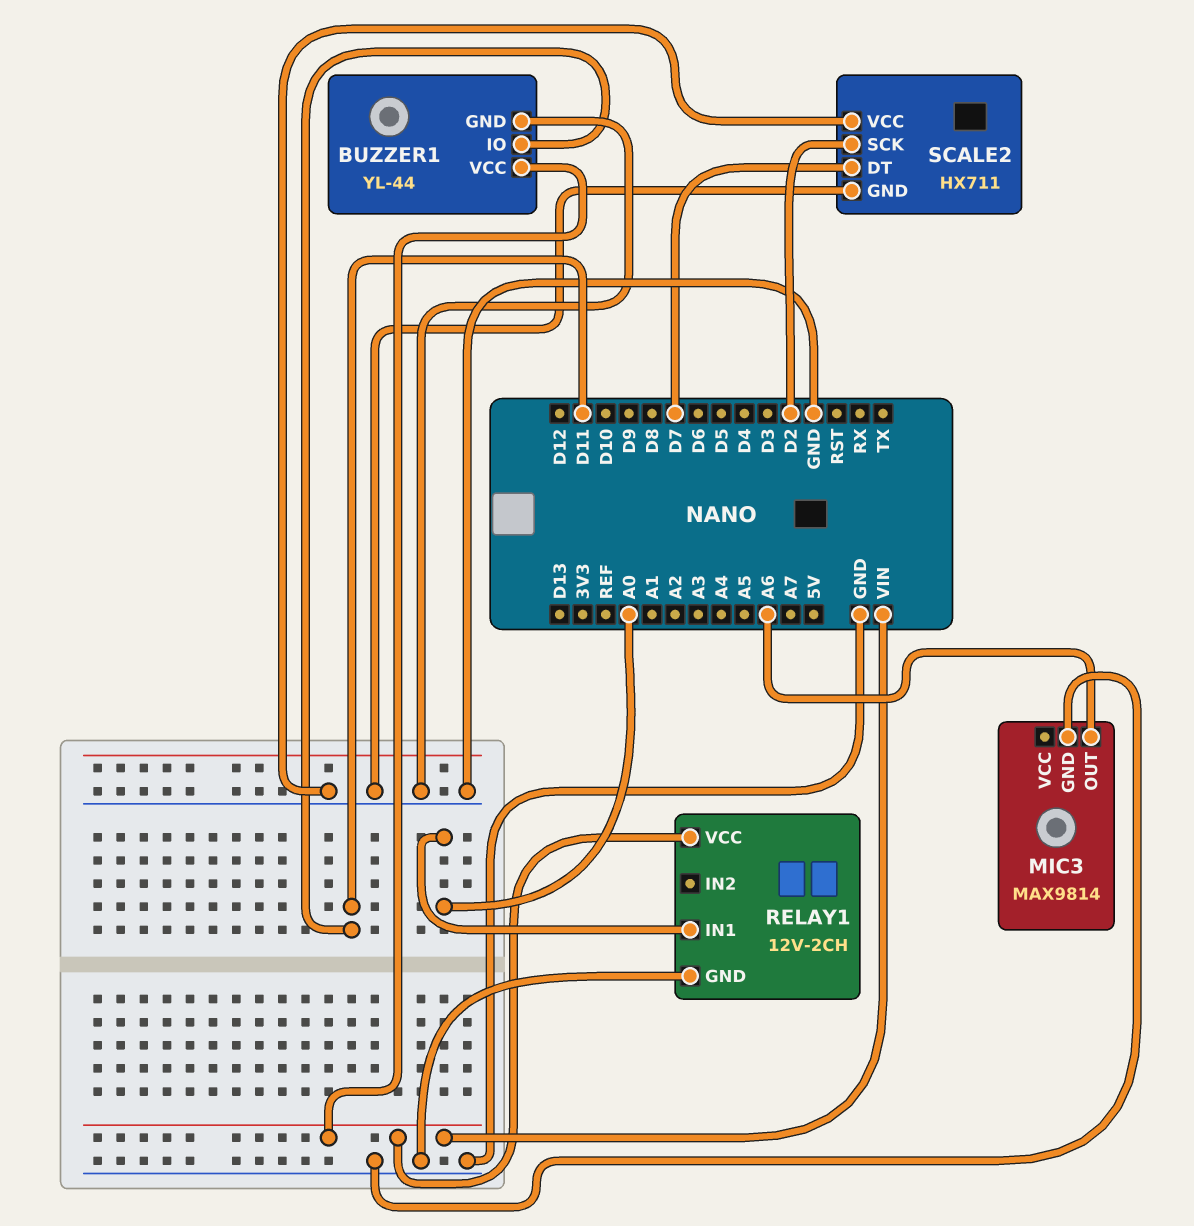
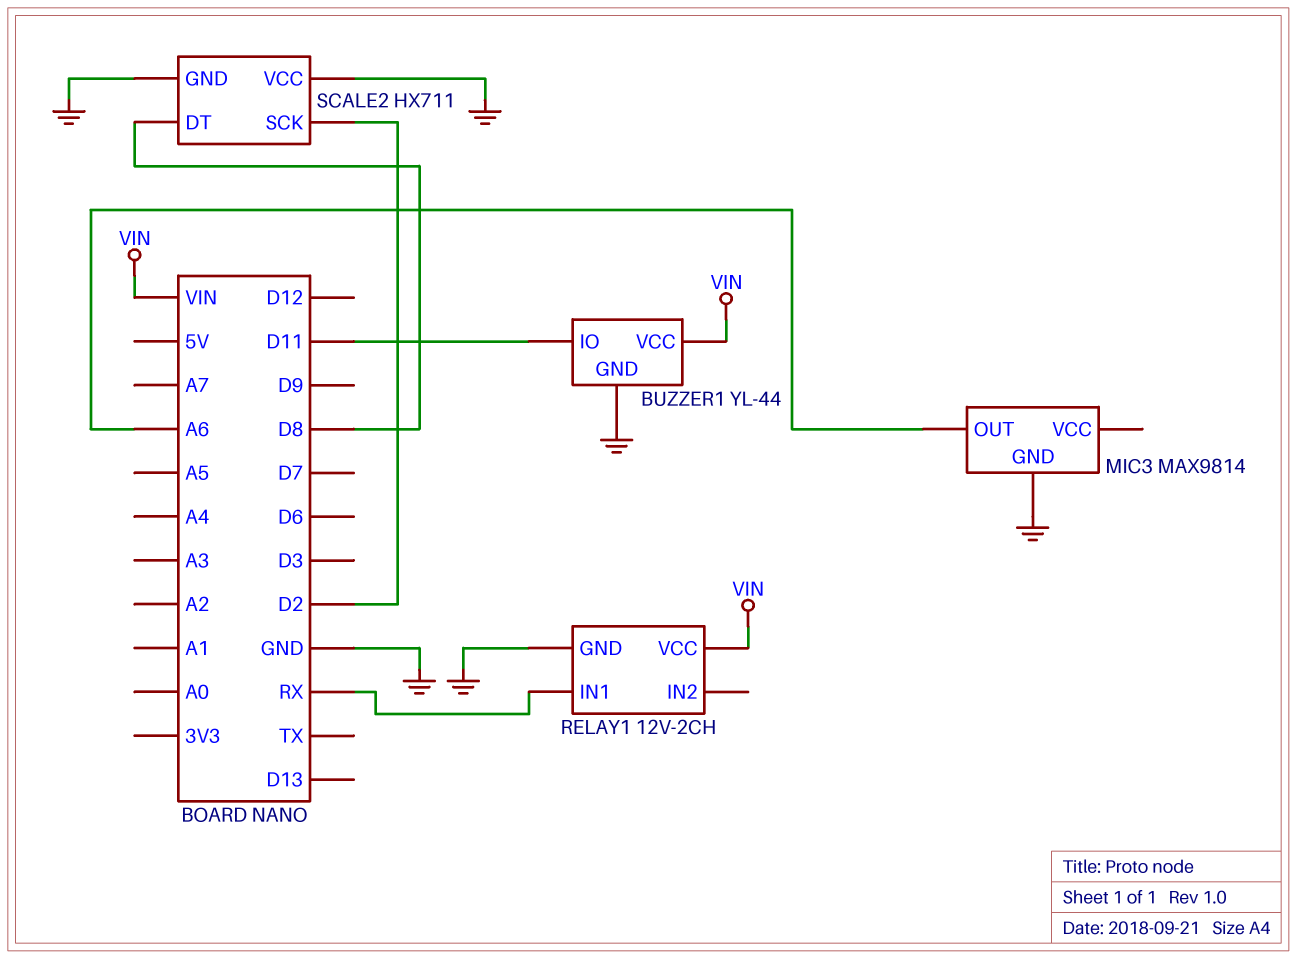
RELAY1 pin IN1: A0 -> RX
SCALE2 pin DT: D7 -> D8

